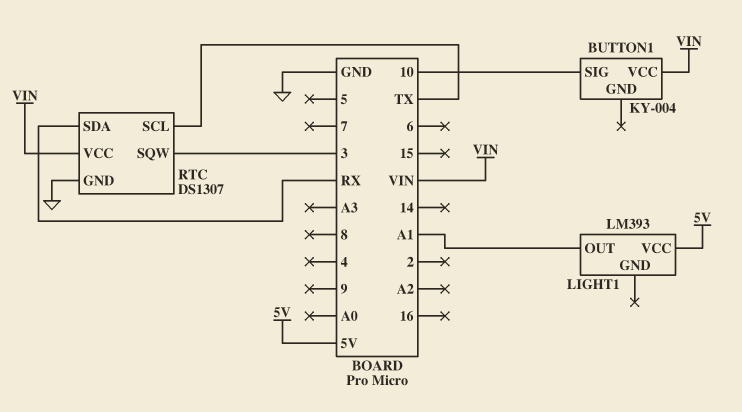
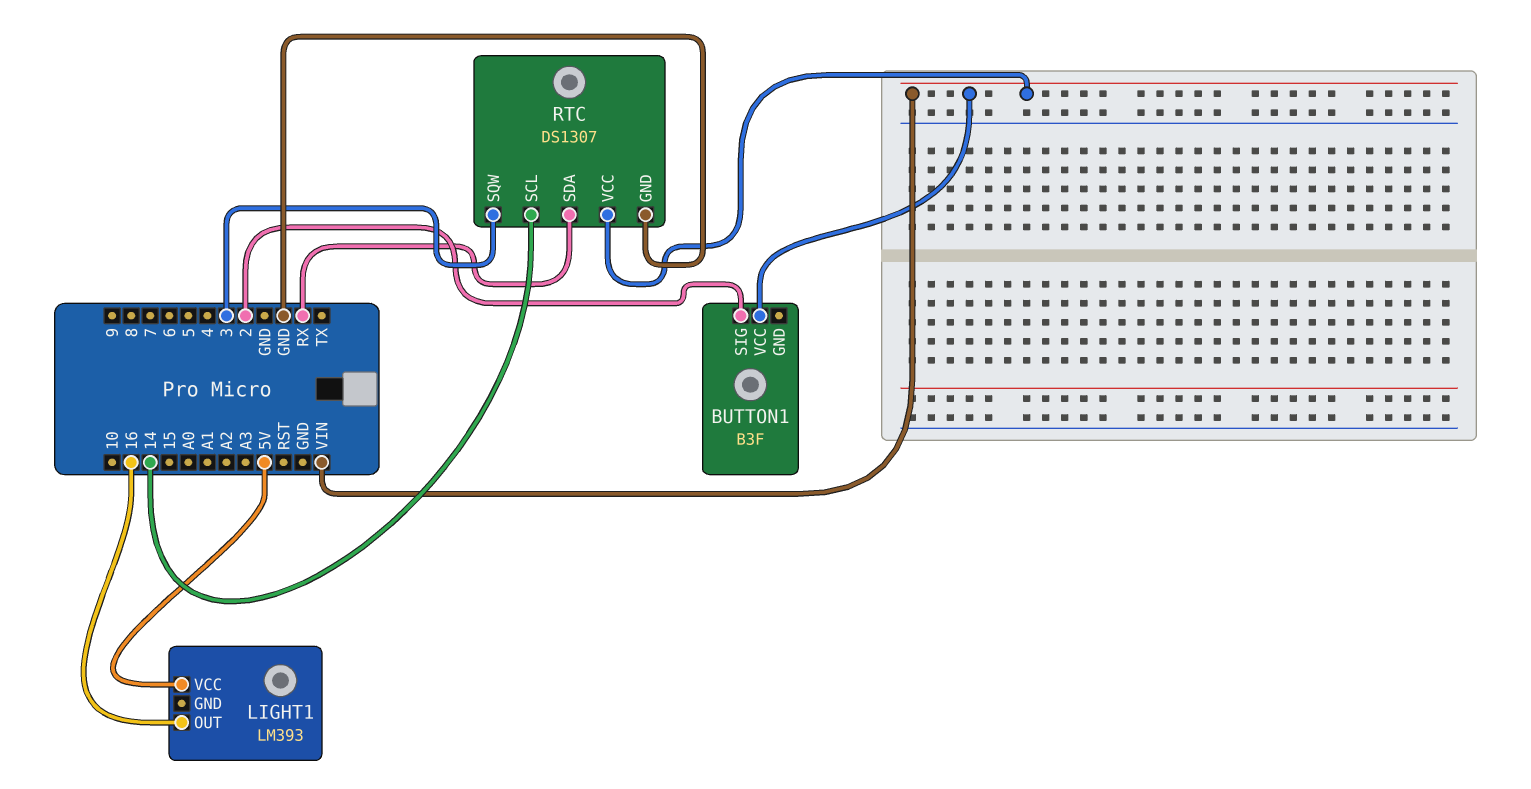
BUTTON1: KY-004 -> B3F
BUTTON1 pin SIG: 10 -> 2
LIGHT1 pin OUT: A1 -> 16
RTC pin SCL: TX -> 14

